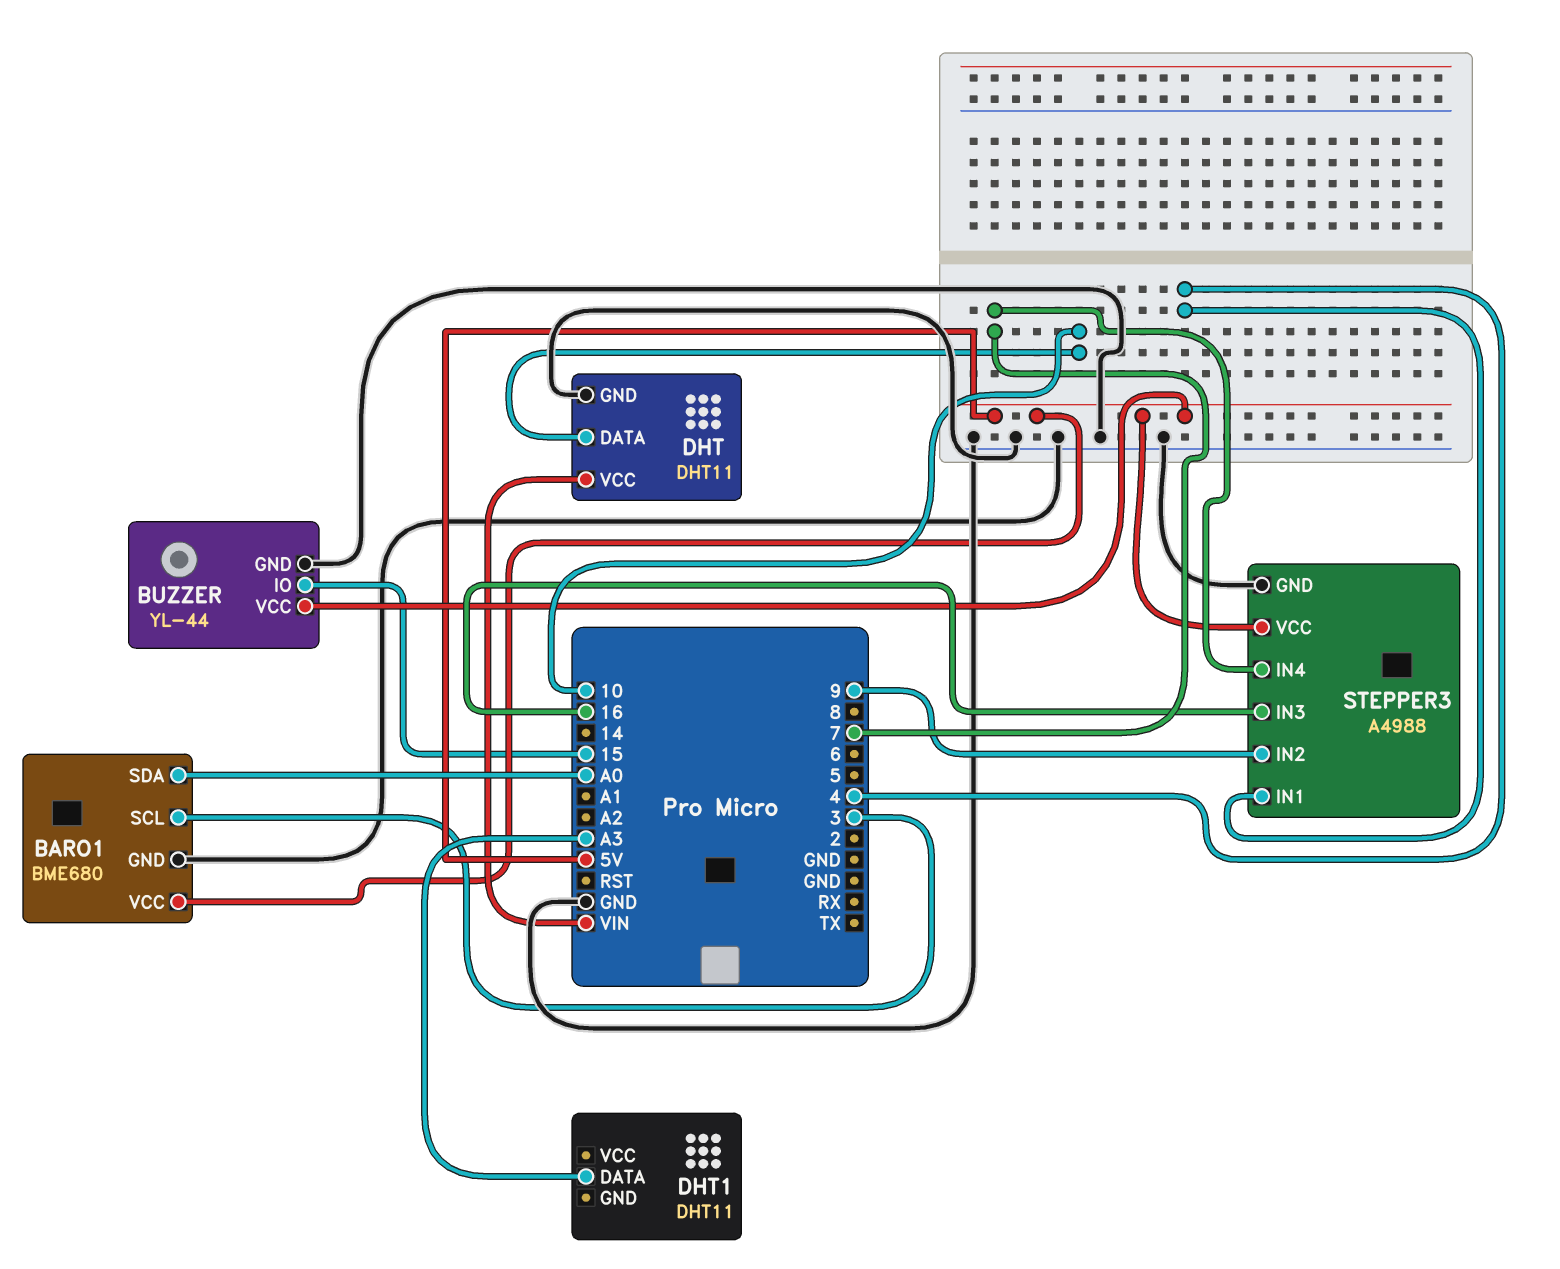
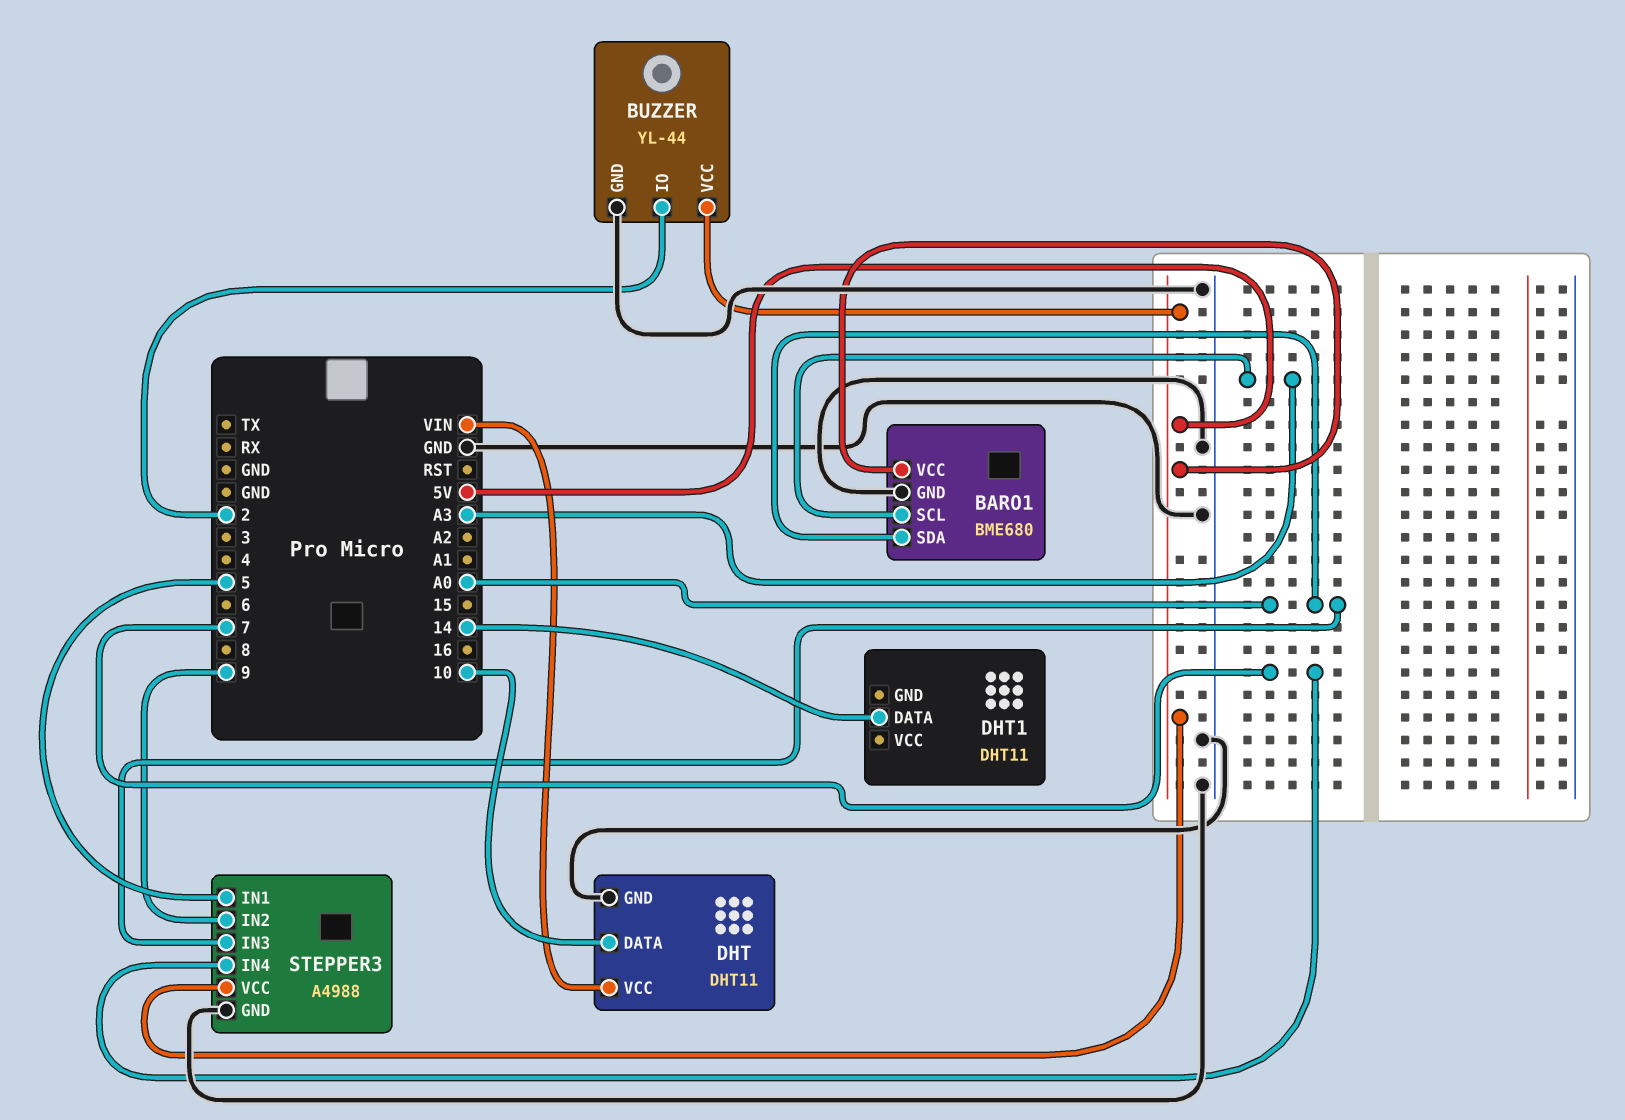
BARO1 pin SCL: 3 -> A3
BUZZER pin IO: 15 -> 2
DHT1 pin DATA: A3 -> 14
STEPPER3 pin IN1: 4 -> 5
STEPPER3 pin IN3: 16 -> A0

